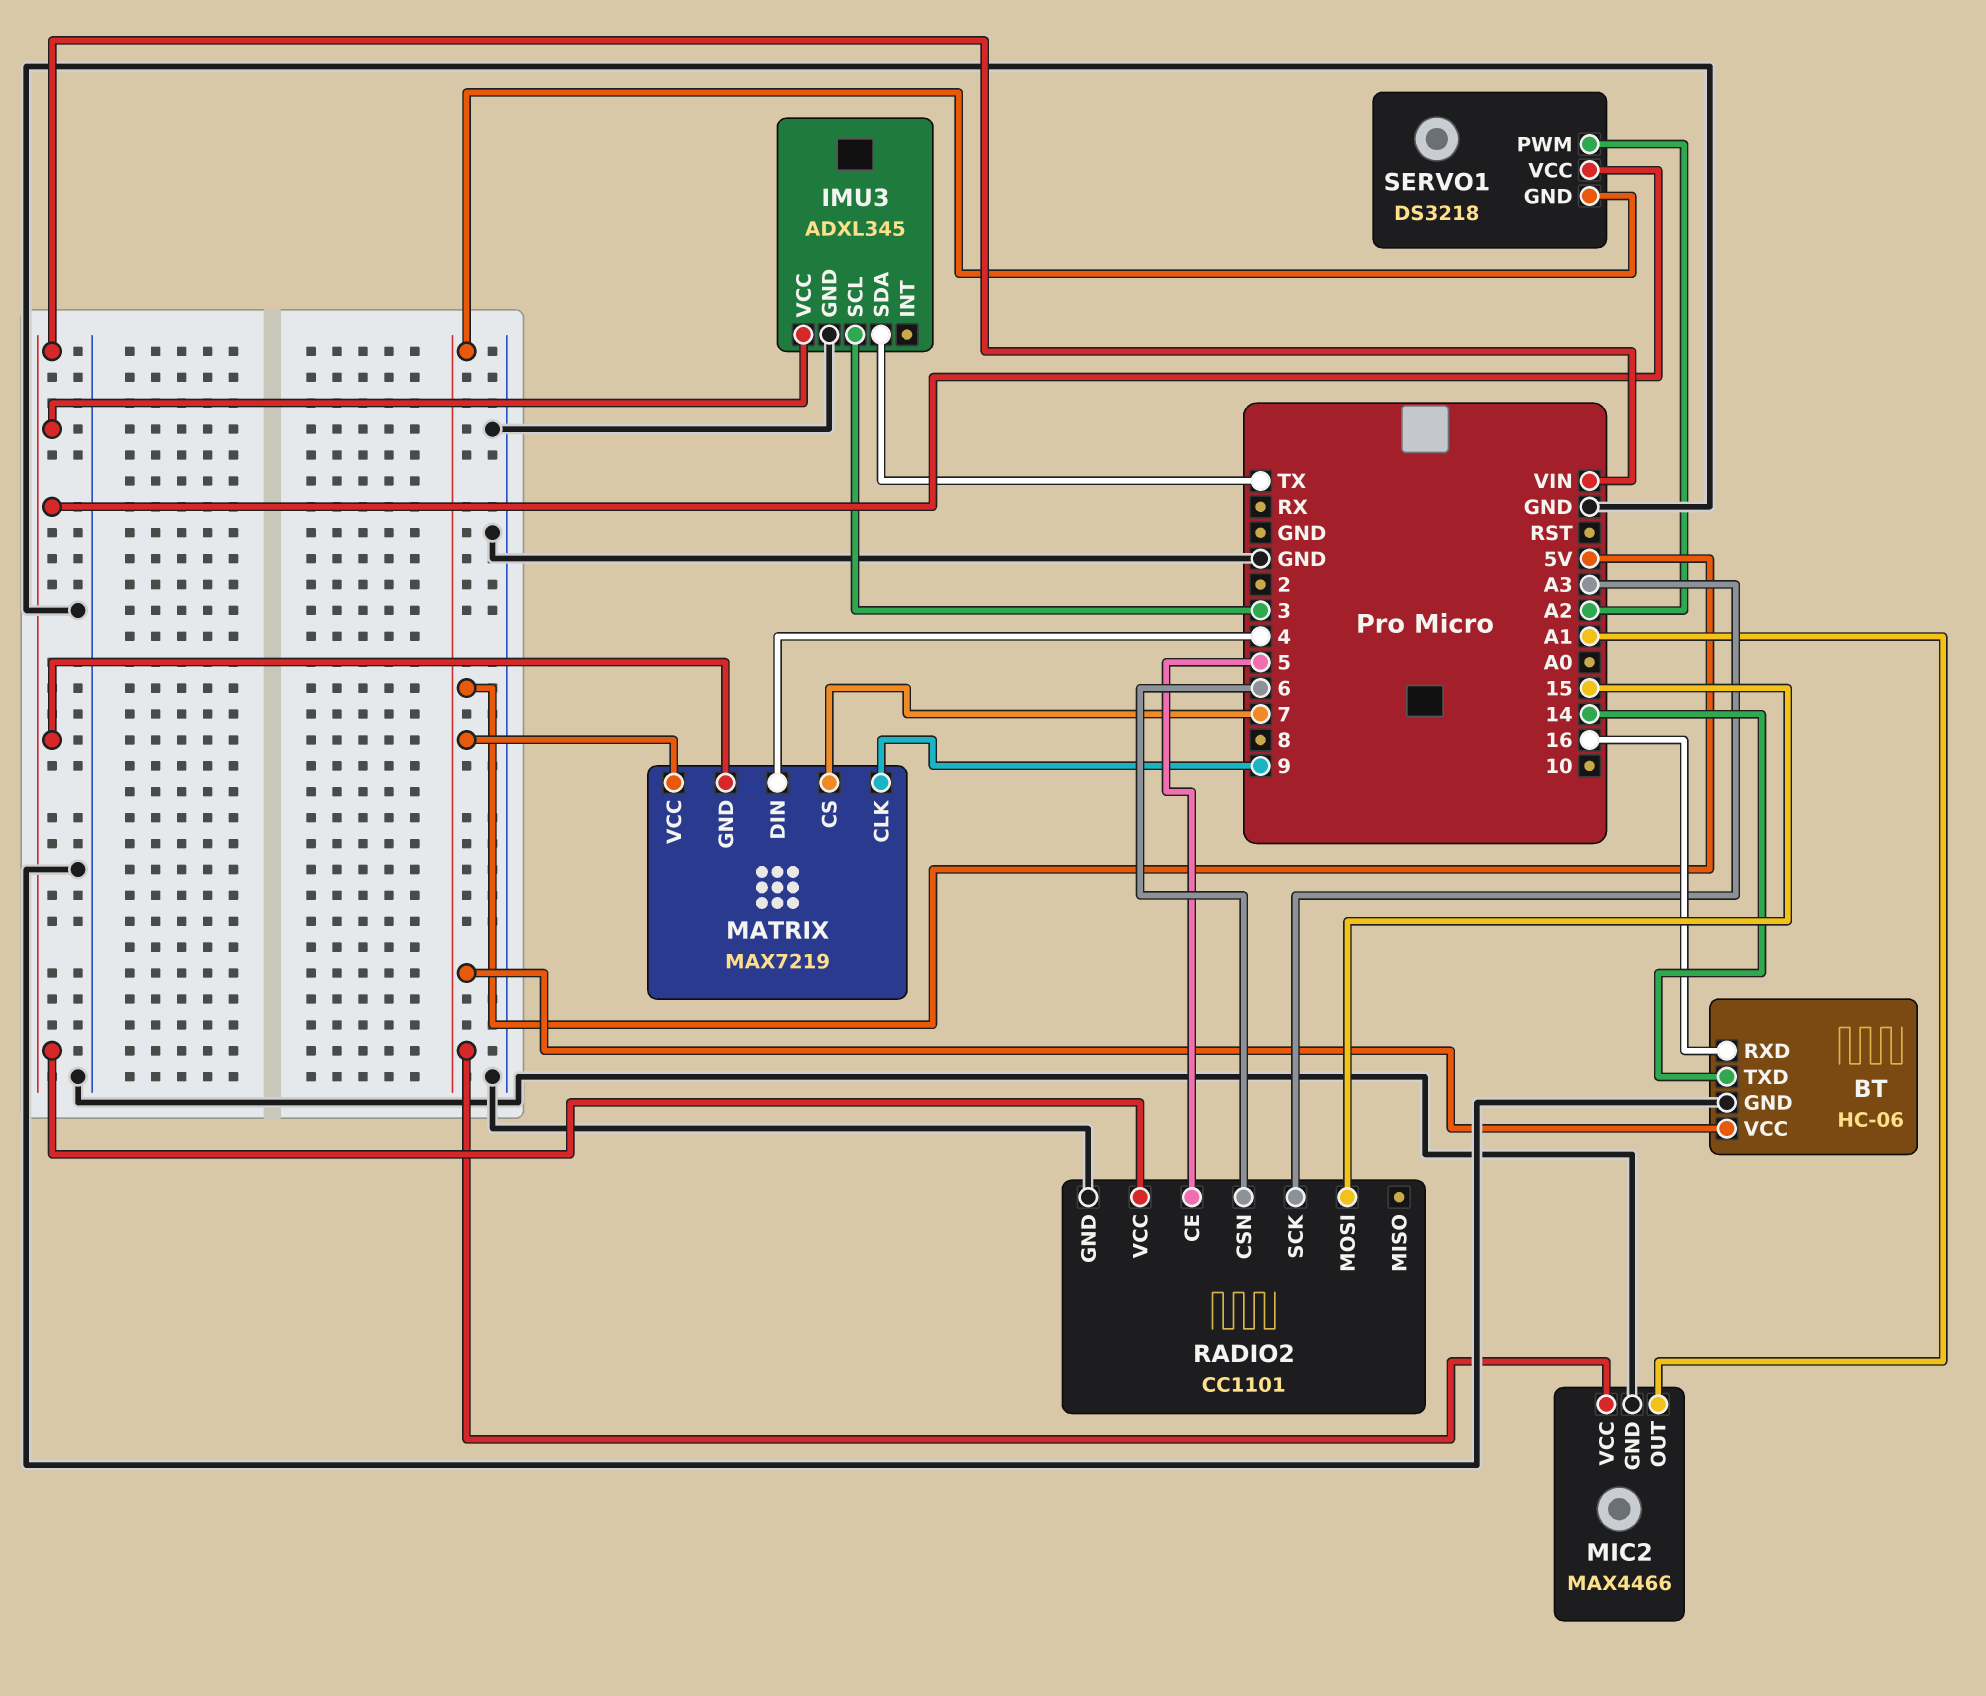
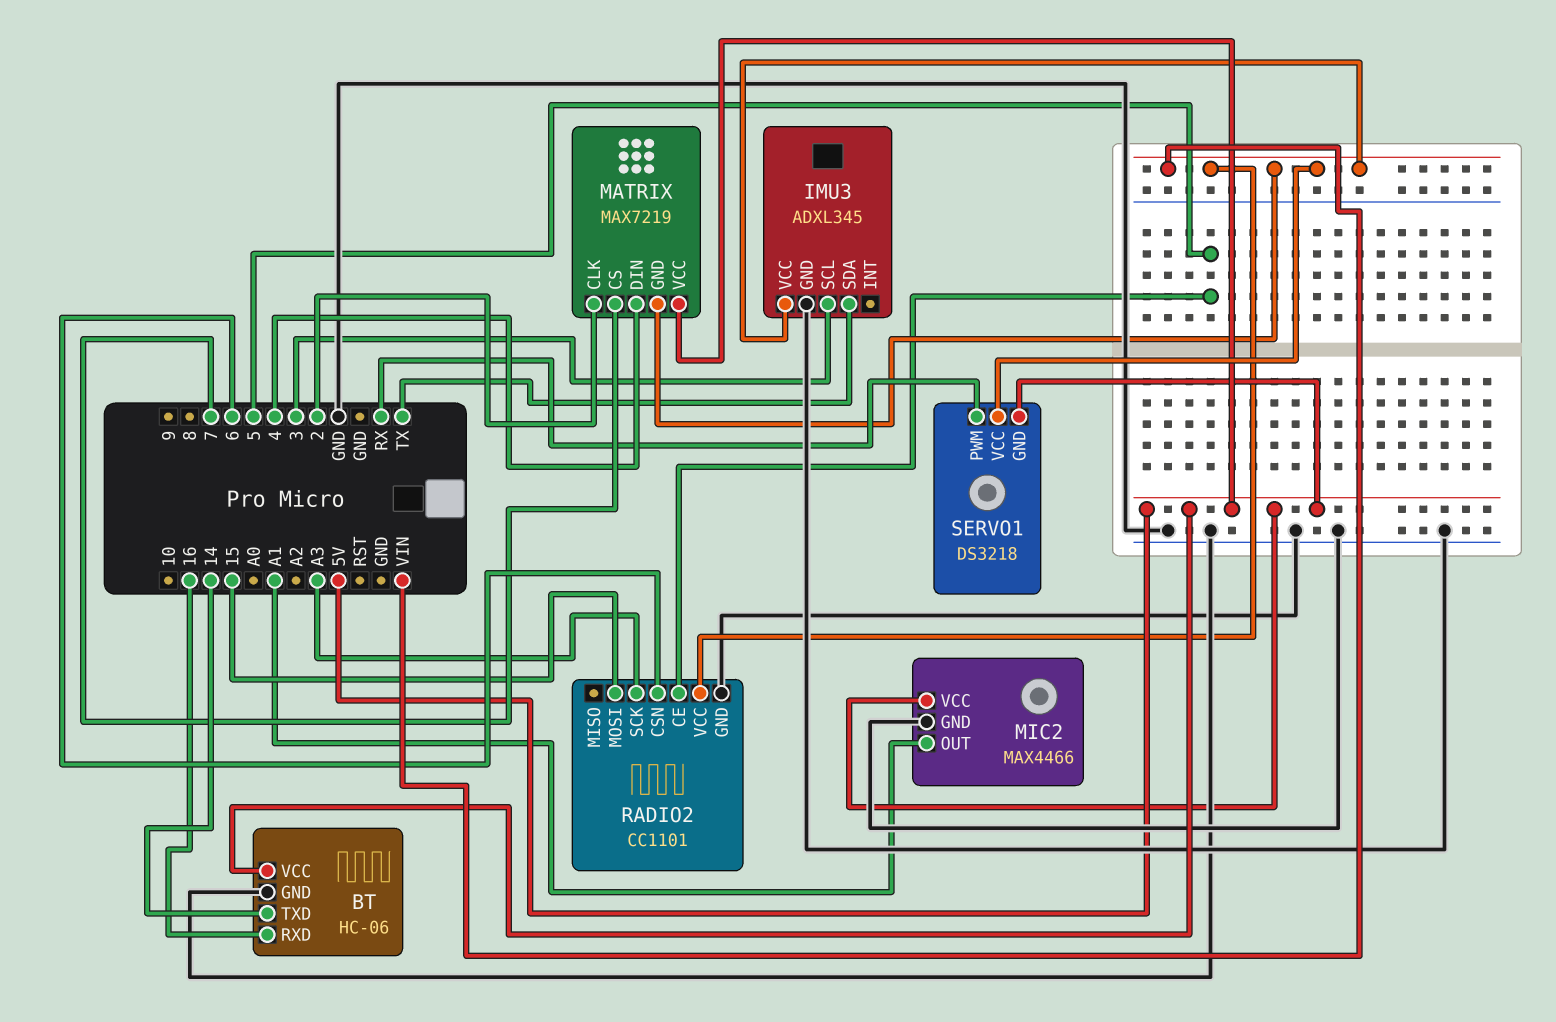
MATRIX pin CLK: 9 -> 2
SERVO1 pin PWM: A2 -> RX

